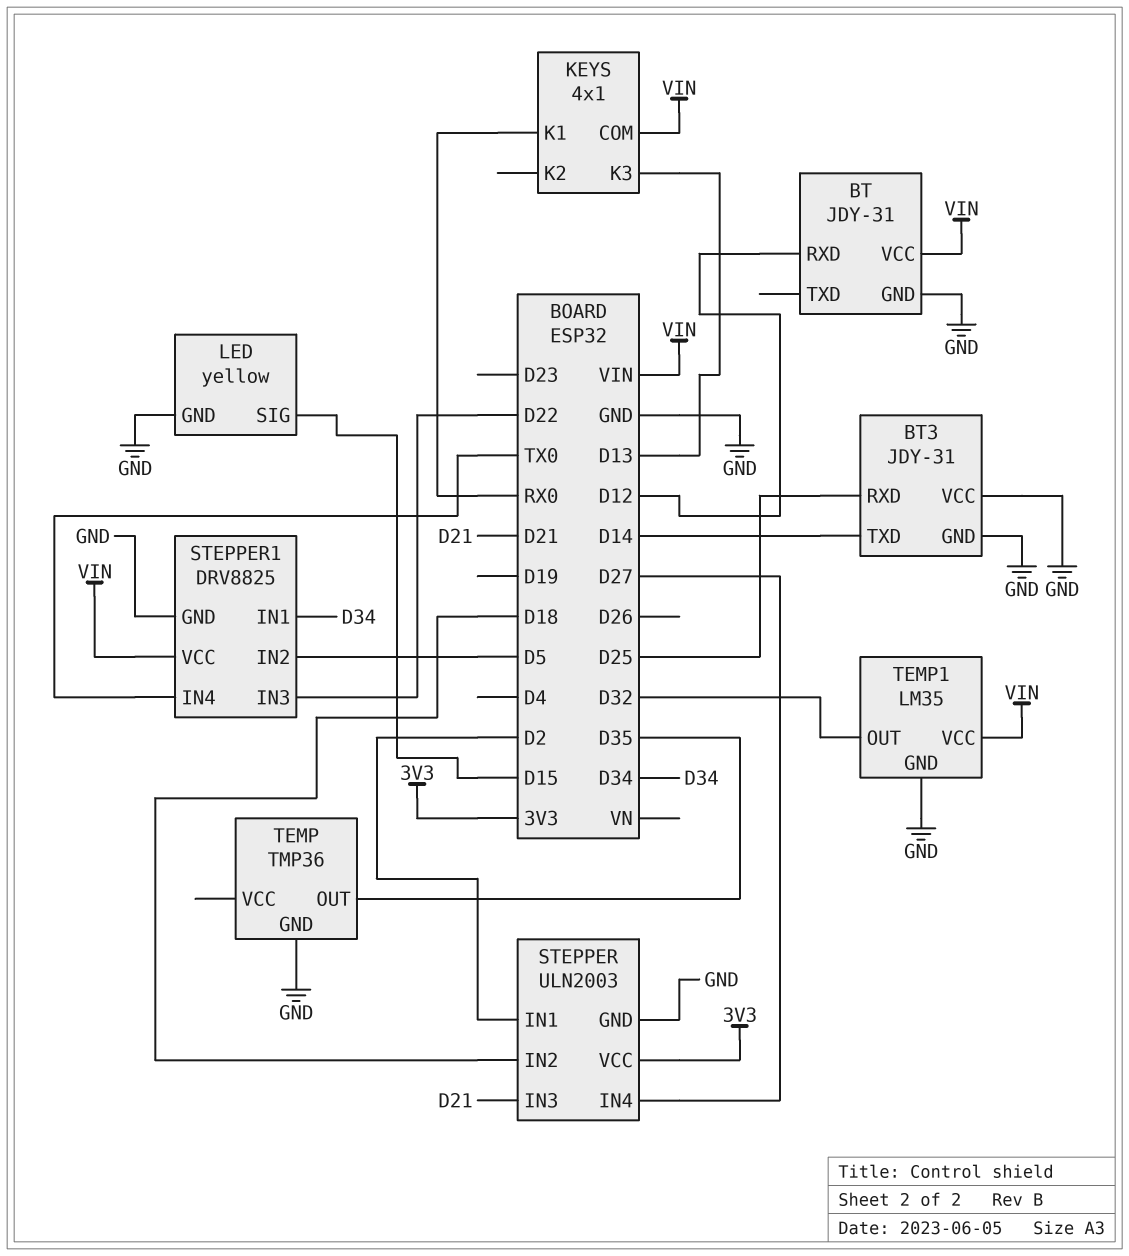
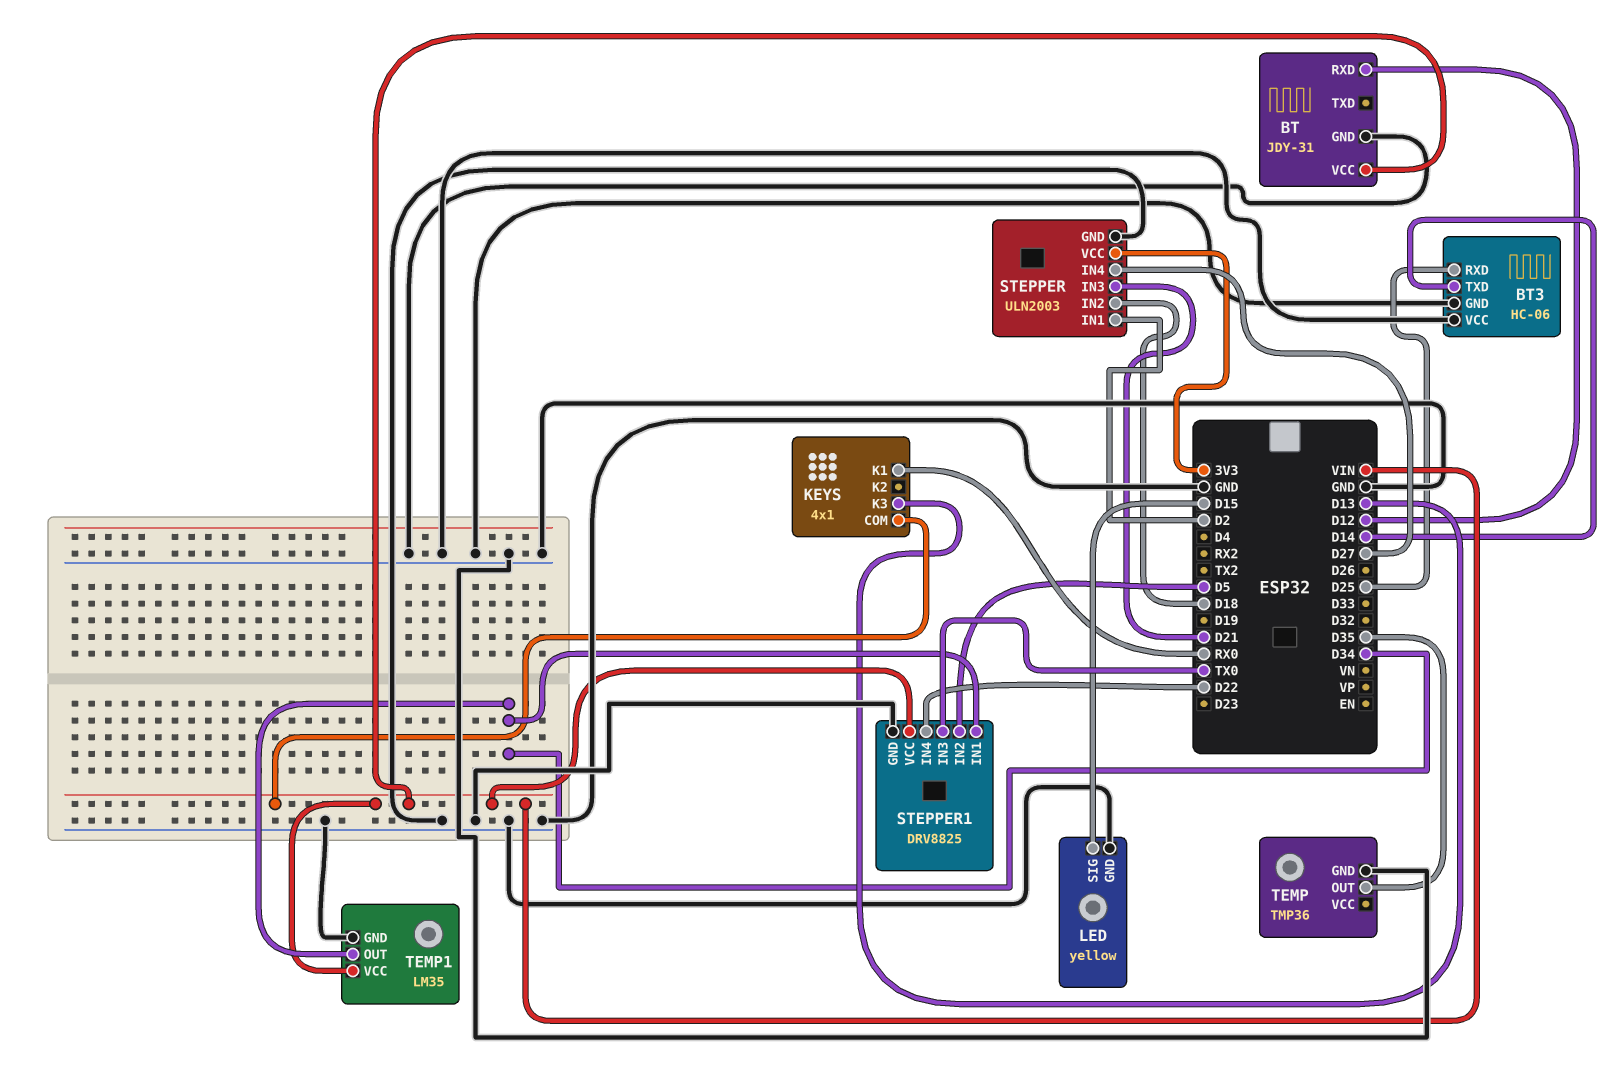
BT3: JDY-31 -> HC-06
STEPPER1 pin IN3: D22 -> TX0
STEPPER1 pin IN4: TX0 -> D22
TEMP1 pin OUT: D32 -> D34

